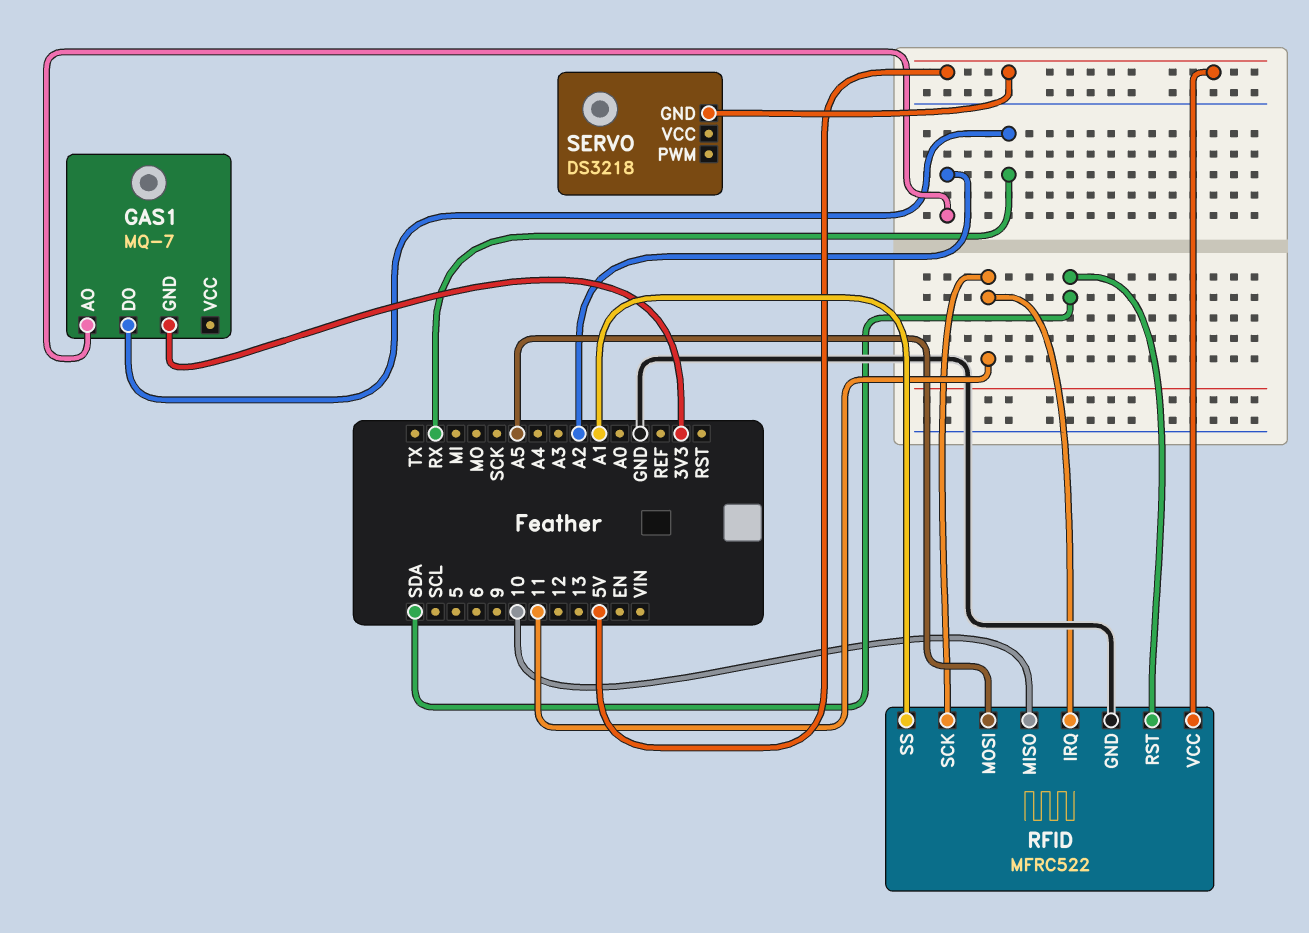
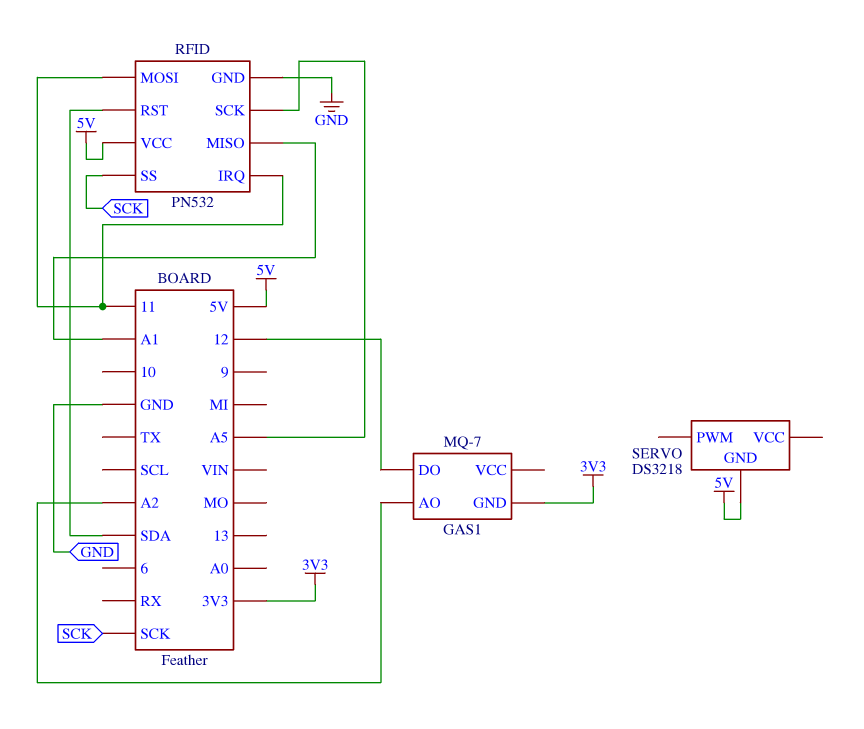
GAS1 pin DO: RX -> 12
RFID: MFRC522 -> PN532
RFID pin MISO: 10 -> A1
RFID pin MOSI: A5 -> 11
RFID pin SCK: 11 -> A5
RFID pin SS: A1 -> SCK

